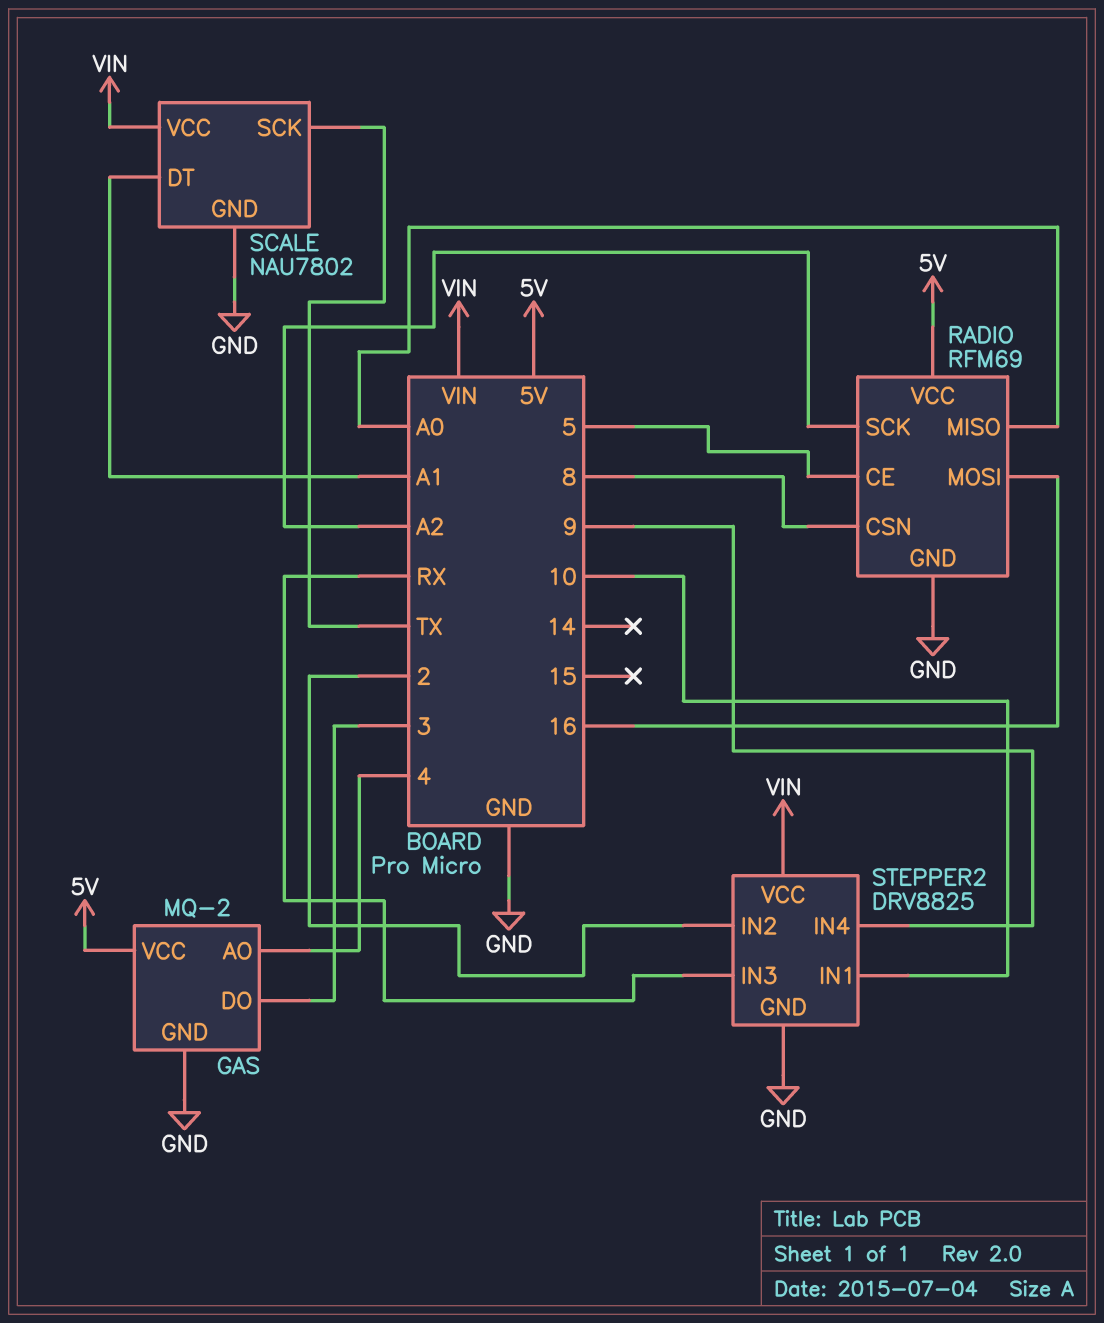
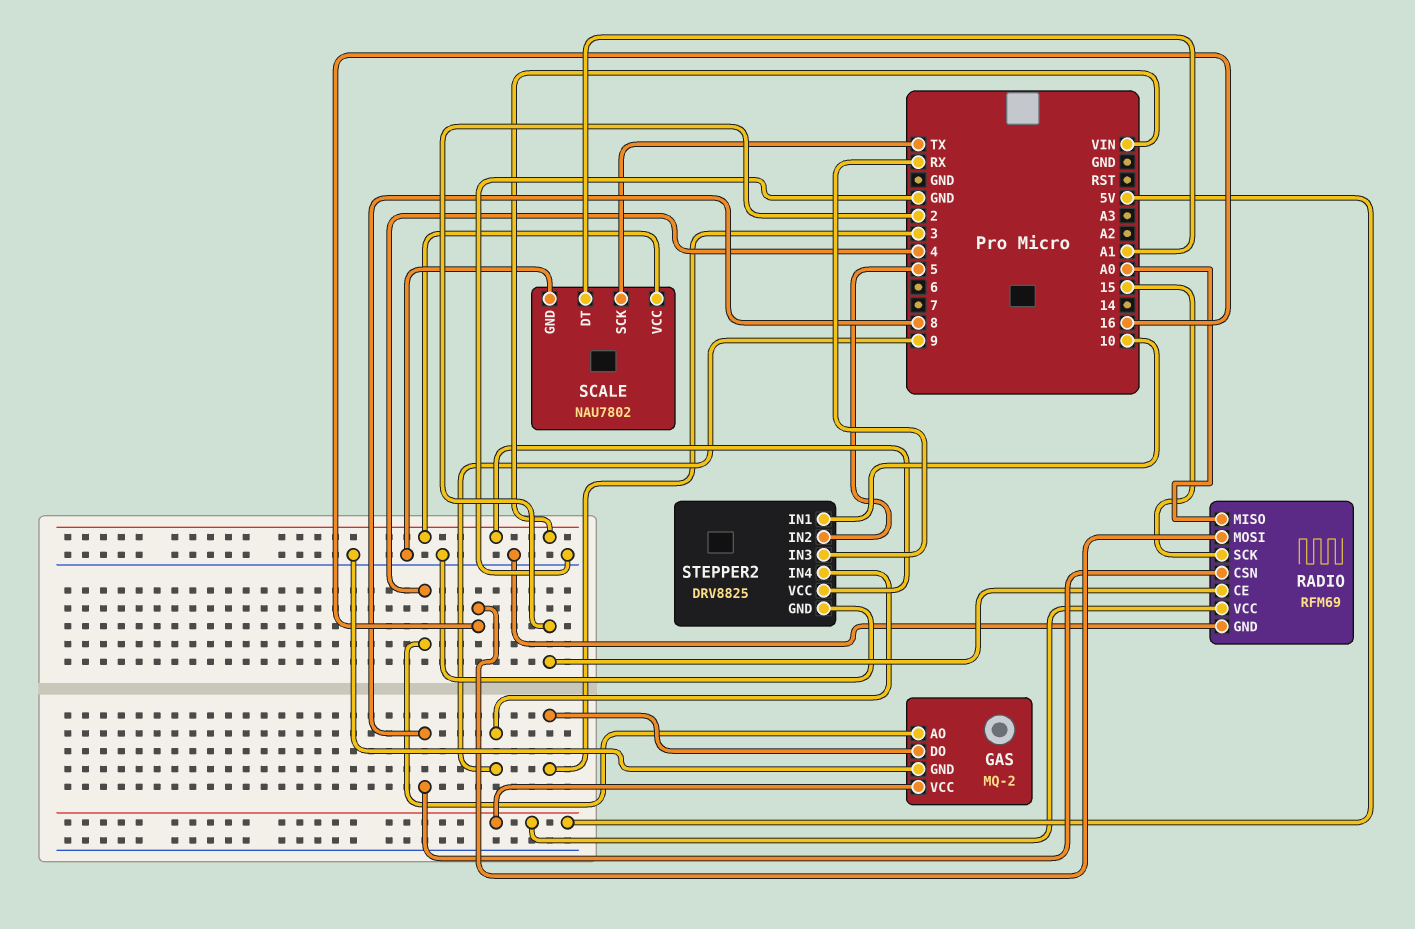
RADIO pin CE: 5 -> 2
RADIO pin SCK: A2 -> 15
STEPPER2 pin IN2: 2 -> 5

